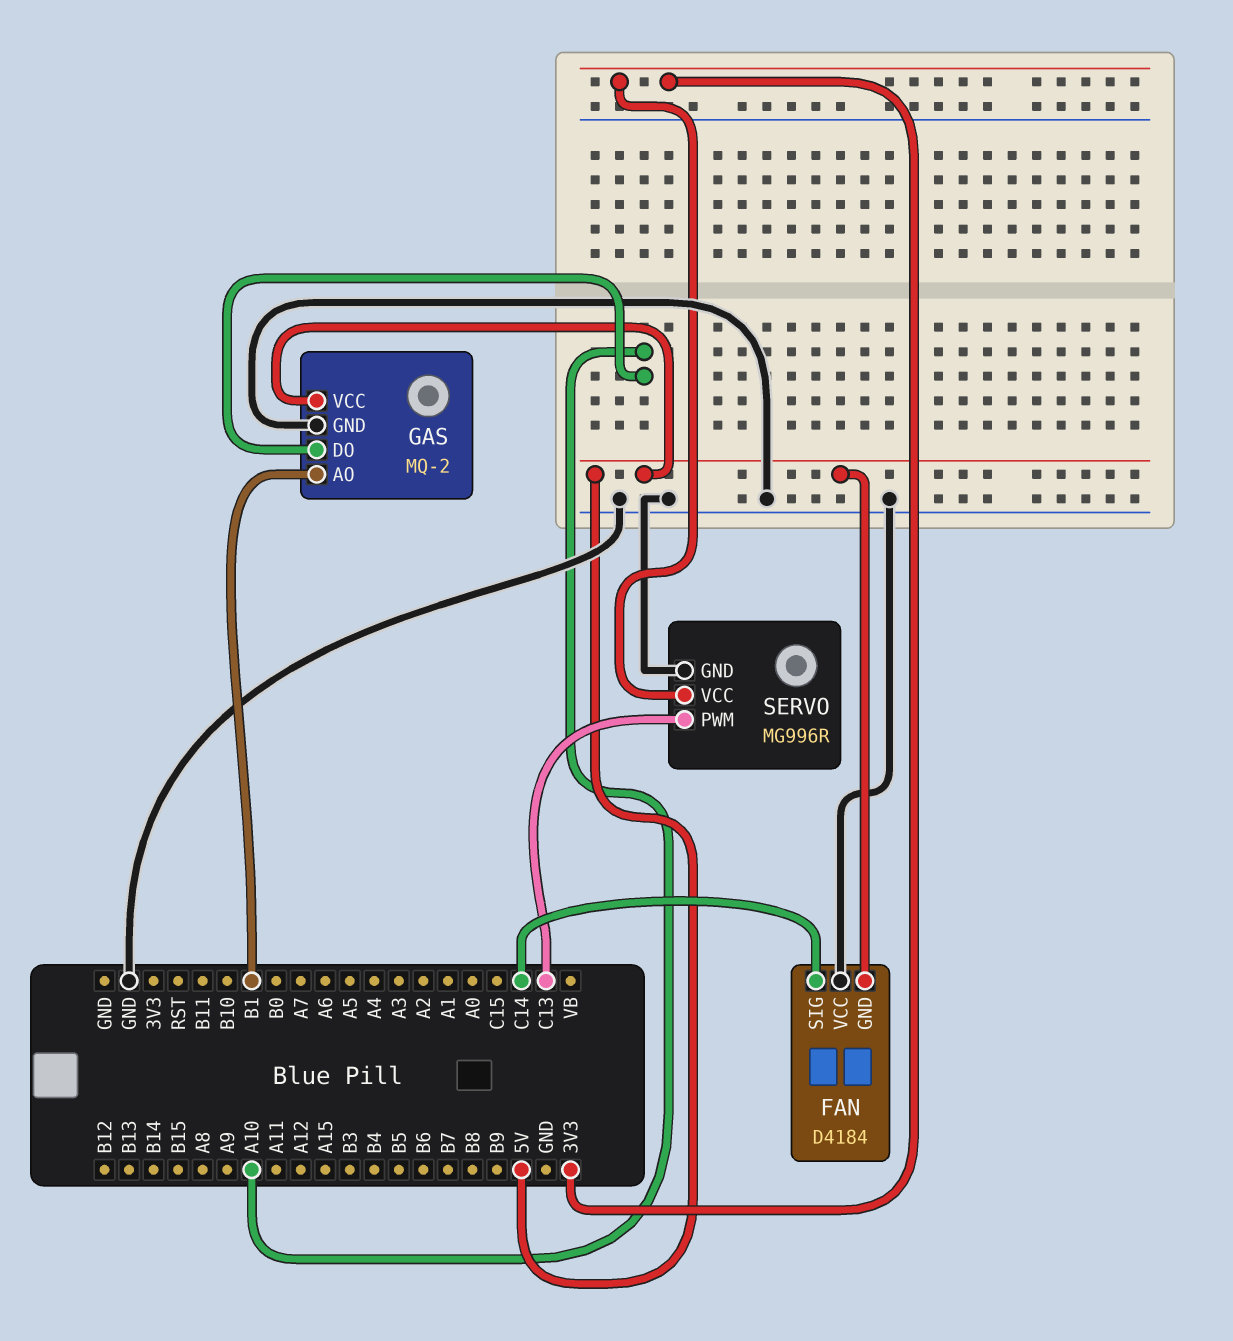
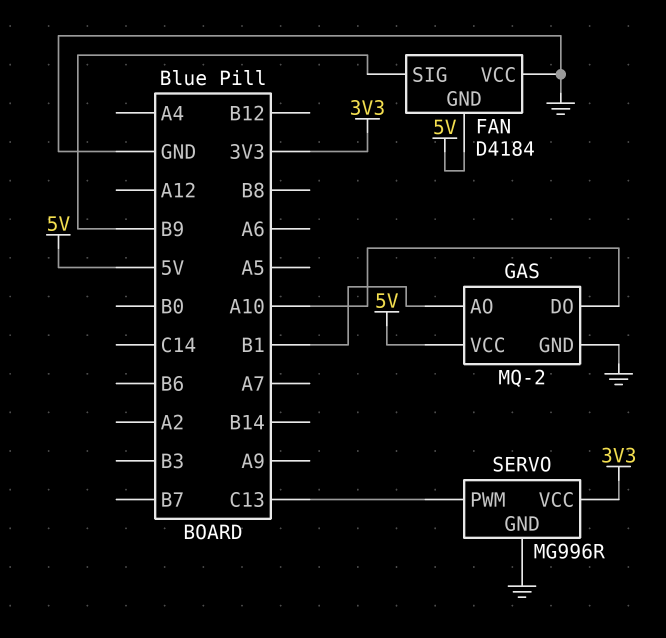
FAN pin SIG: C14 -> B9

